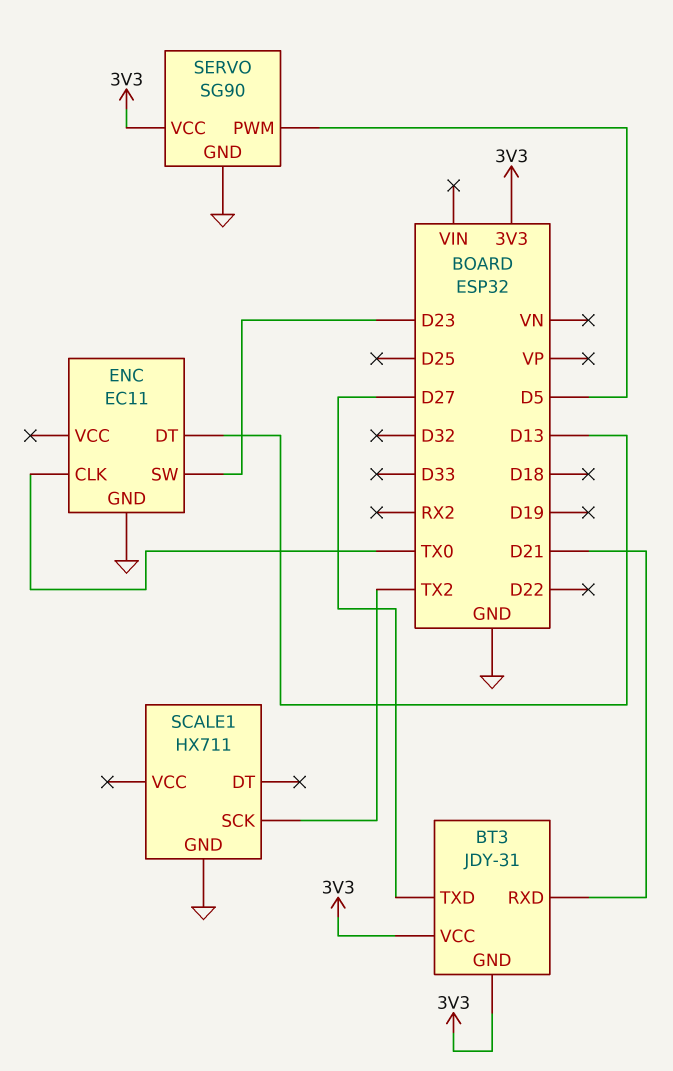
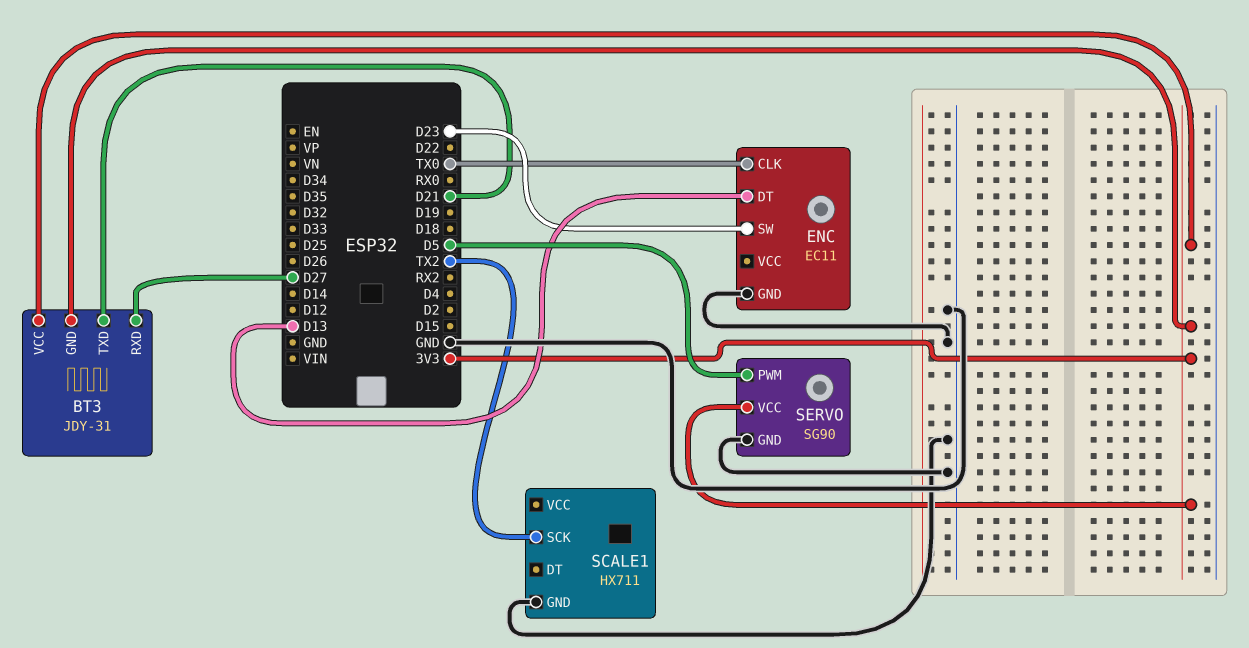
BT3 pin RXD: D21 -> D27
BT3 pin TXD: D27 -> D21

